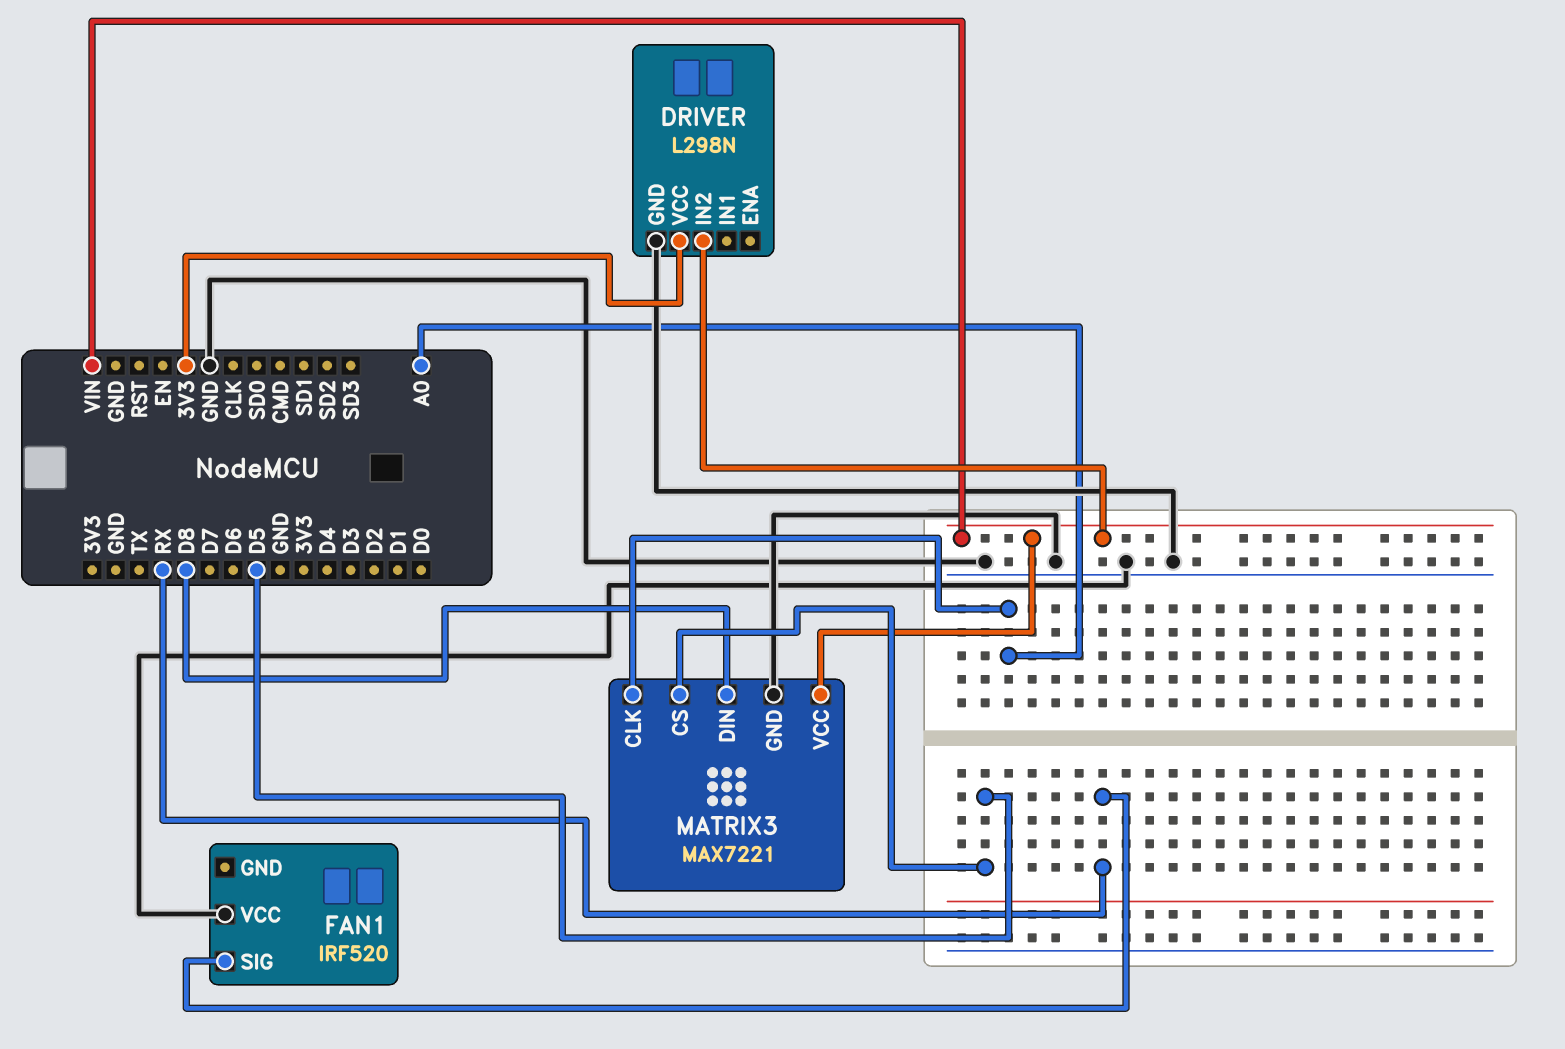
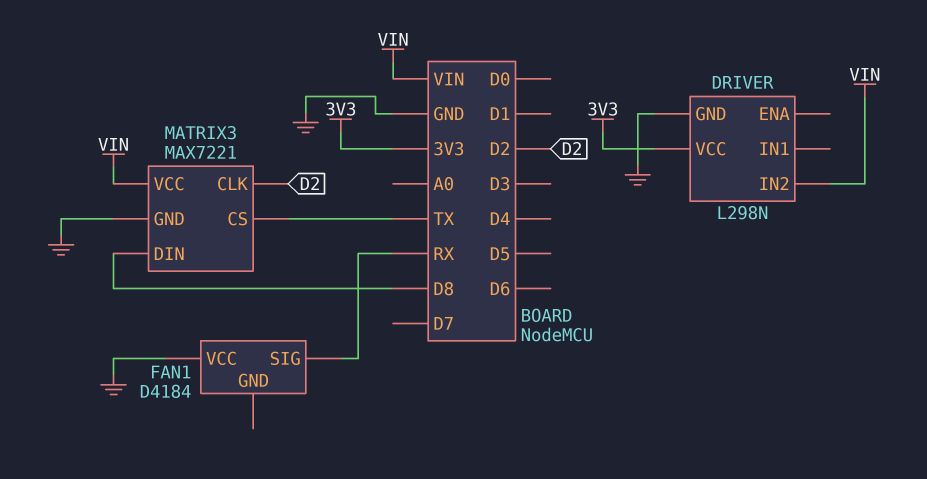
FAN1: IRF520 -> D4184
MATRIX3 pin CLK: A0 -> D2
MATRIX3 pin CS: D5 -> TX

